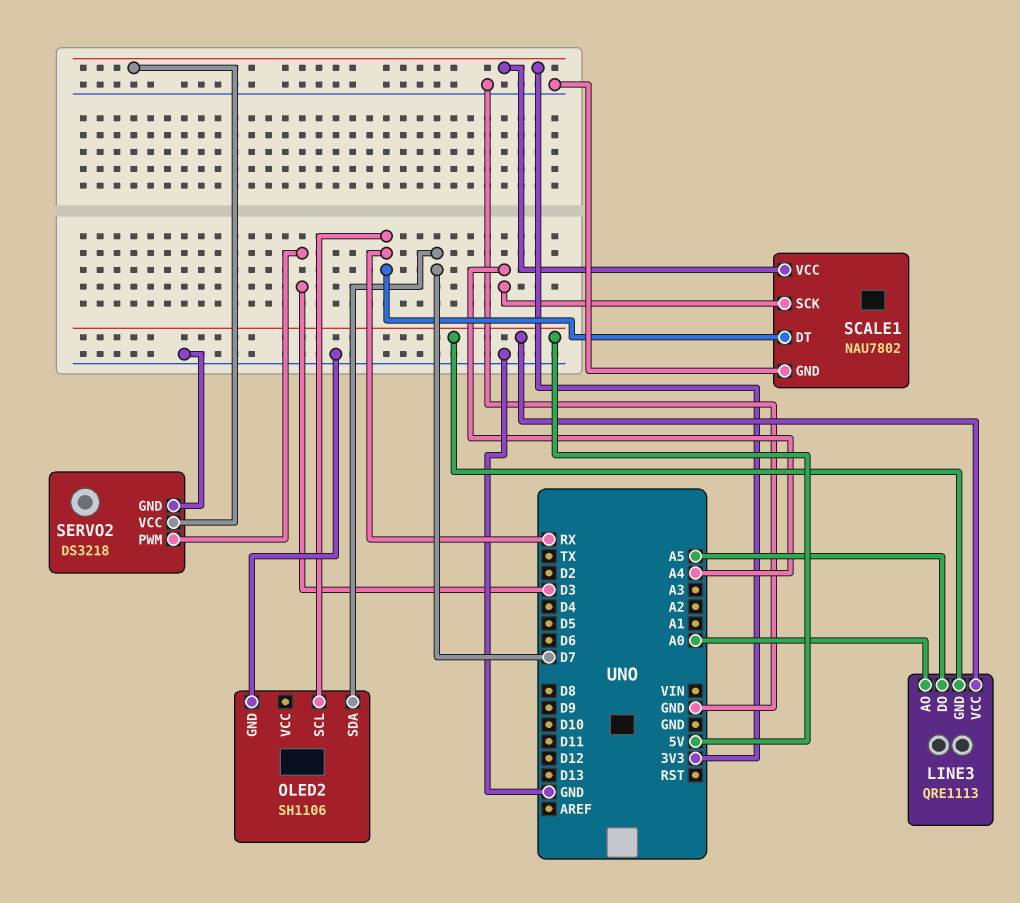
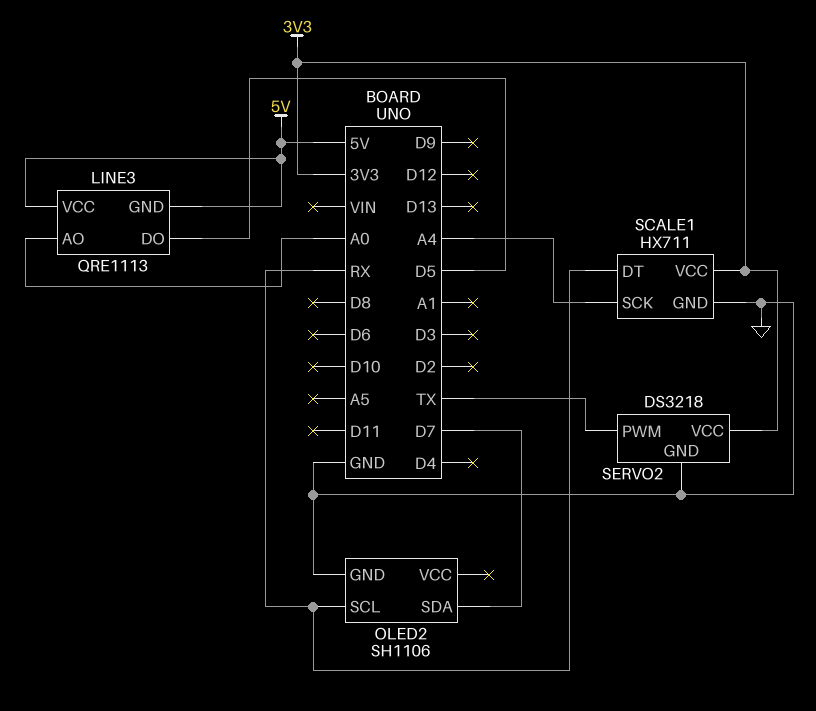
LINE3 pin DO: A5 -> D5
SCALE1: NAU7802 -> HX711
SERVO2 pin PWM: D3 -> TX

